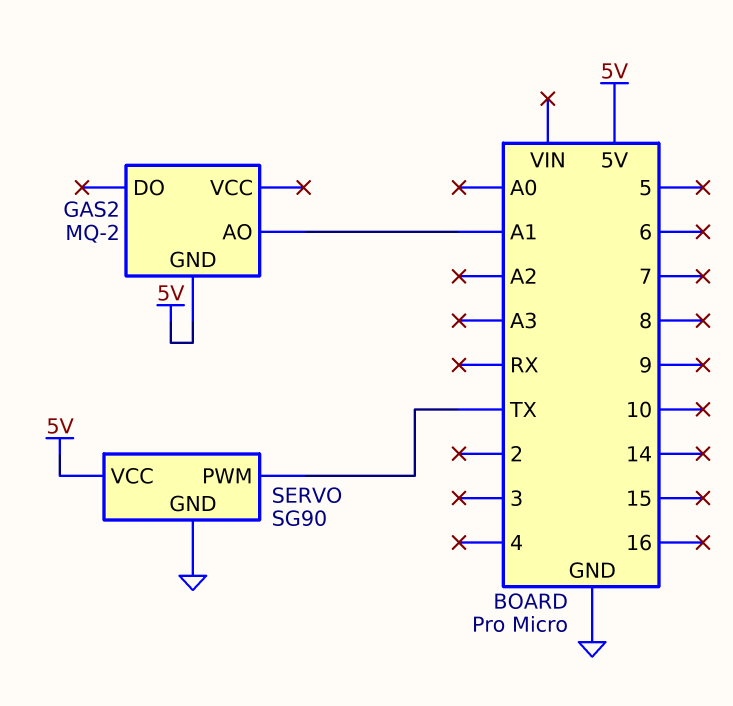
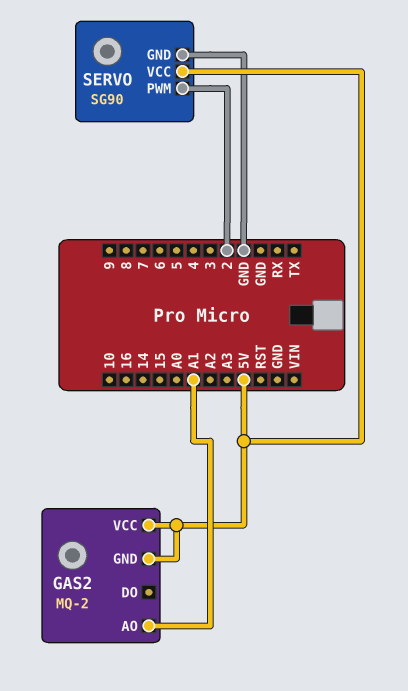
GAS2 pin VCC: none -> 5V
SERVO pin PWM: TX -> 2

